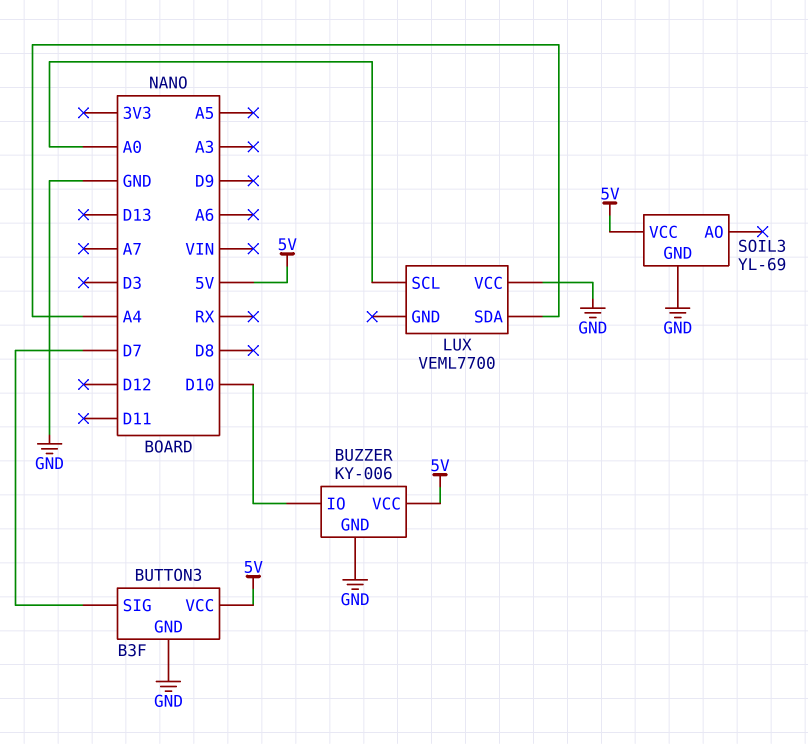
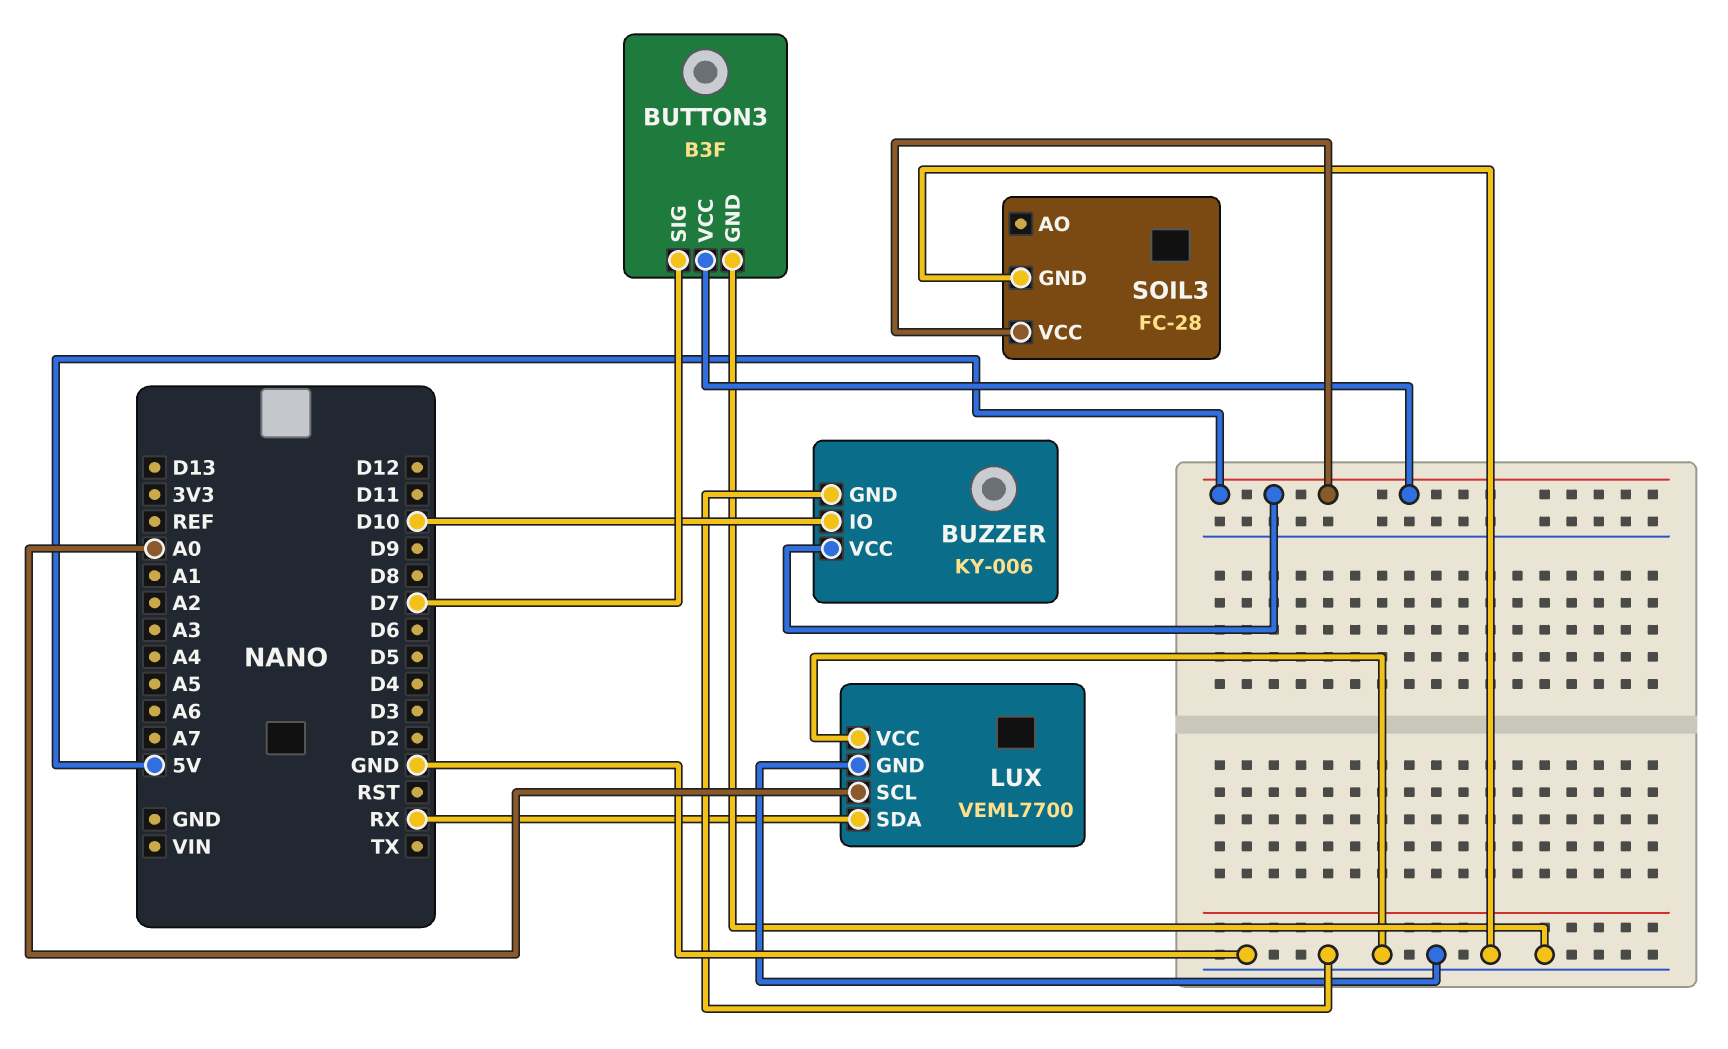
LUX pin GND: none -> GND
LUX pin SDA: A4 -> RX
SOIL3: YL-69 -> FC-28

